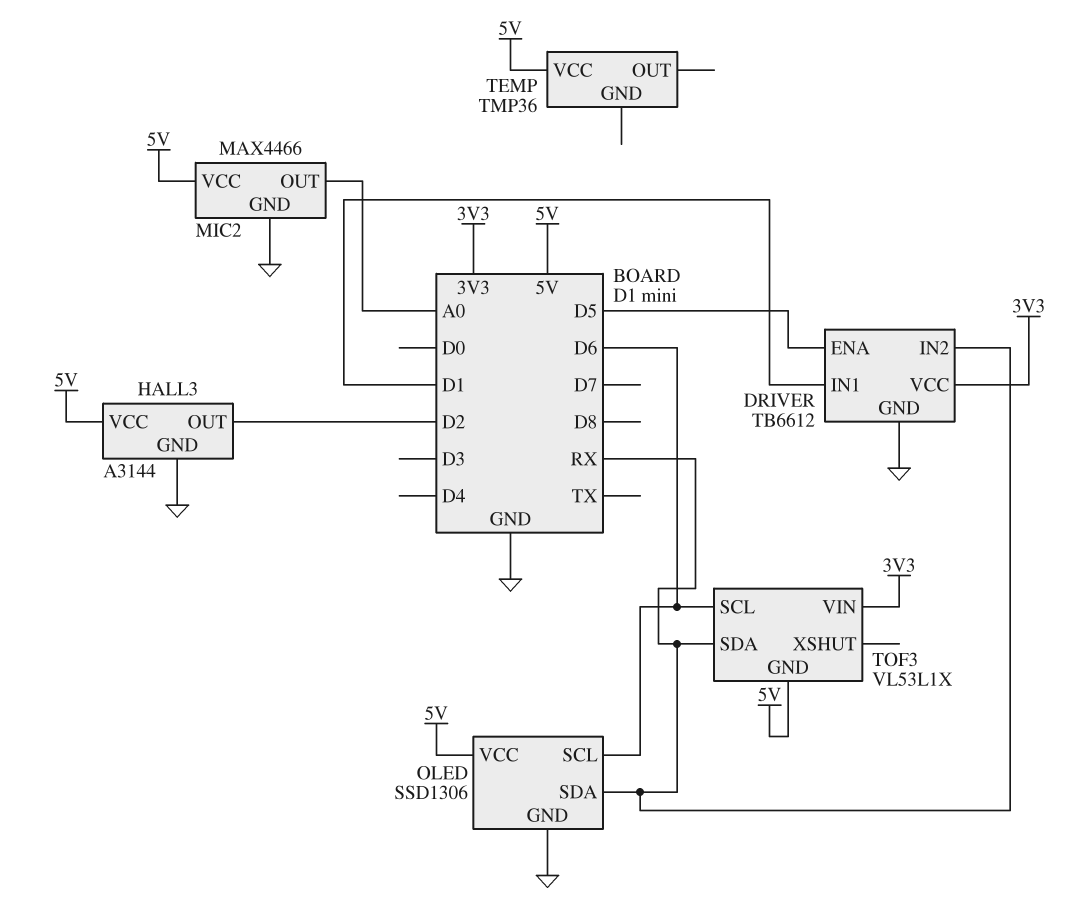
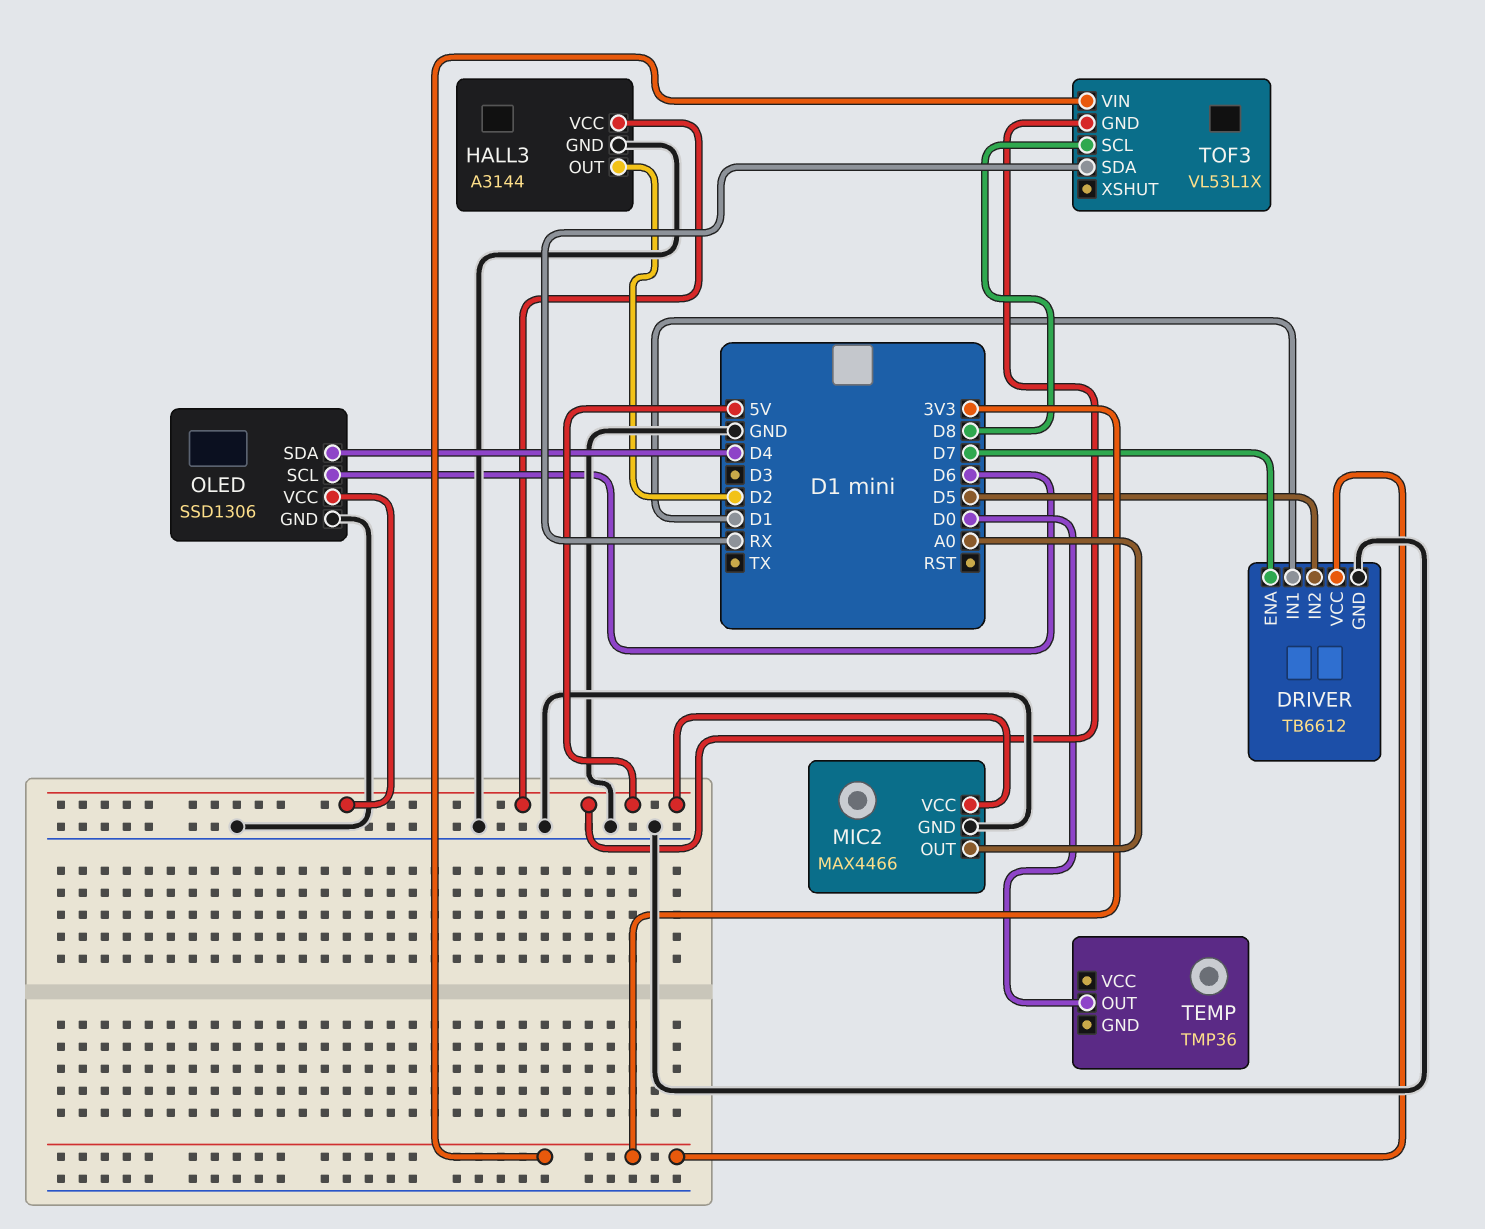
DRIVER pin ENA: D5 -> D7
DRIVER pin IN2: RX -> D5
OLED pin SDA: RX -> D4
TEMP pin OUT: none -> D0
TEMP pin VCC: 5V -> none
TOF3 pin SCL: D6 -> D8

